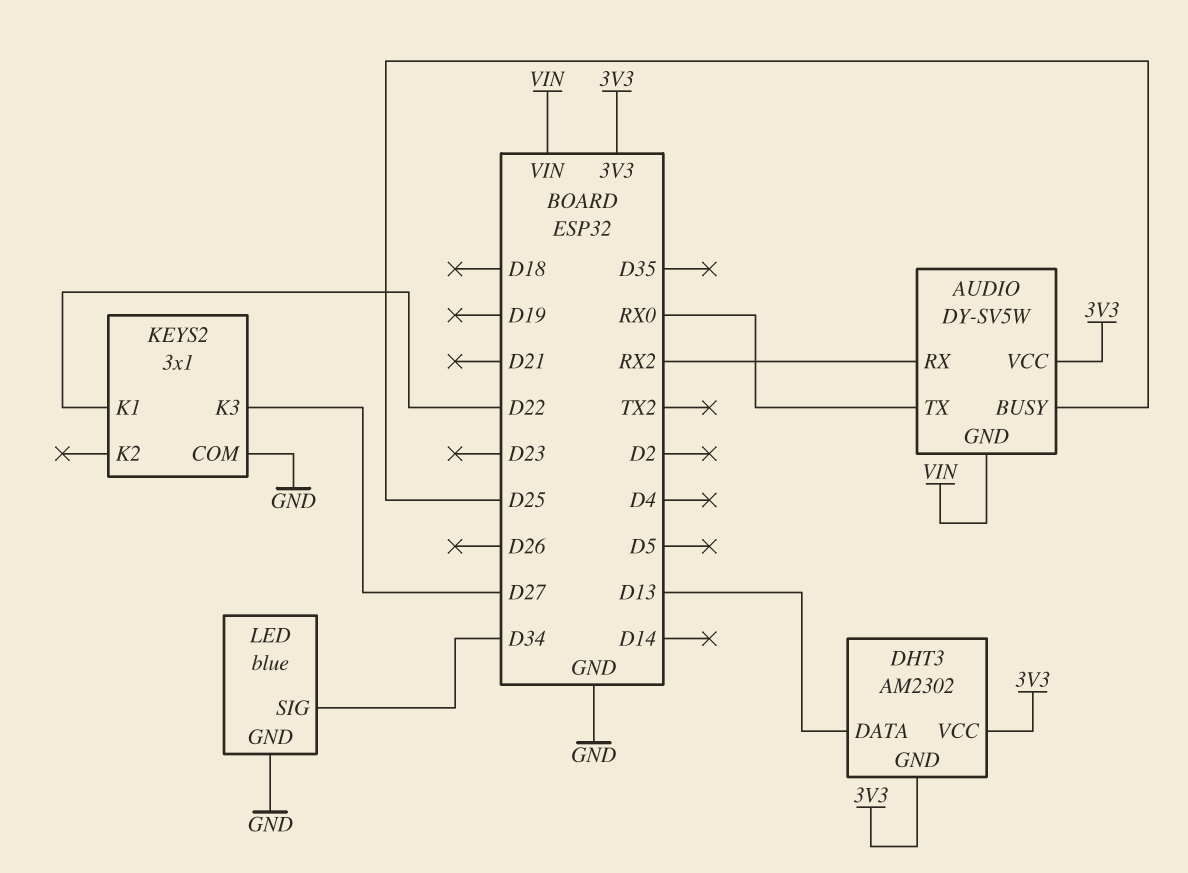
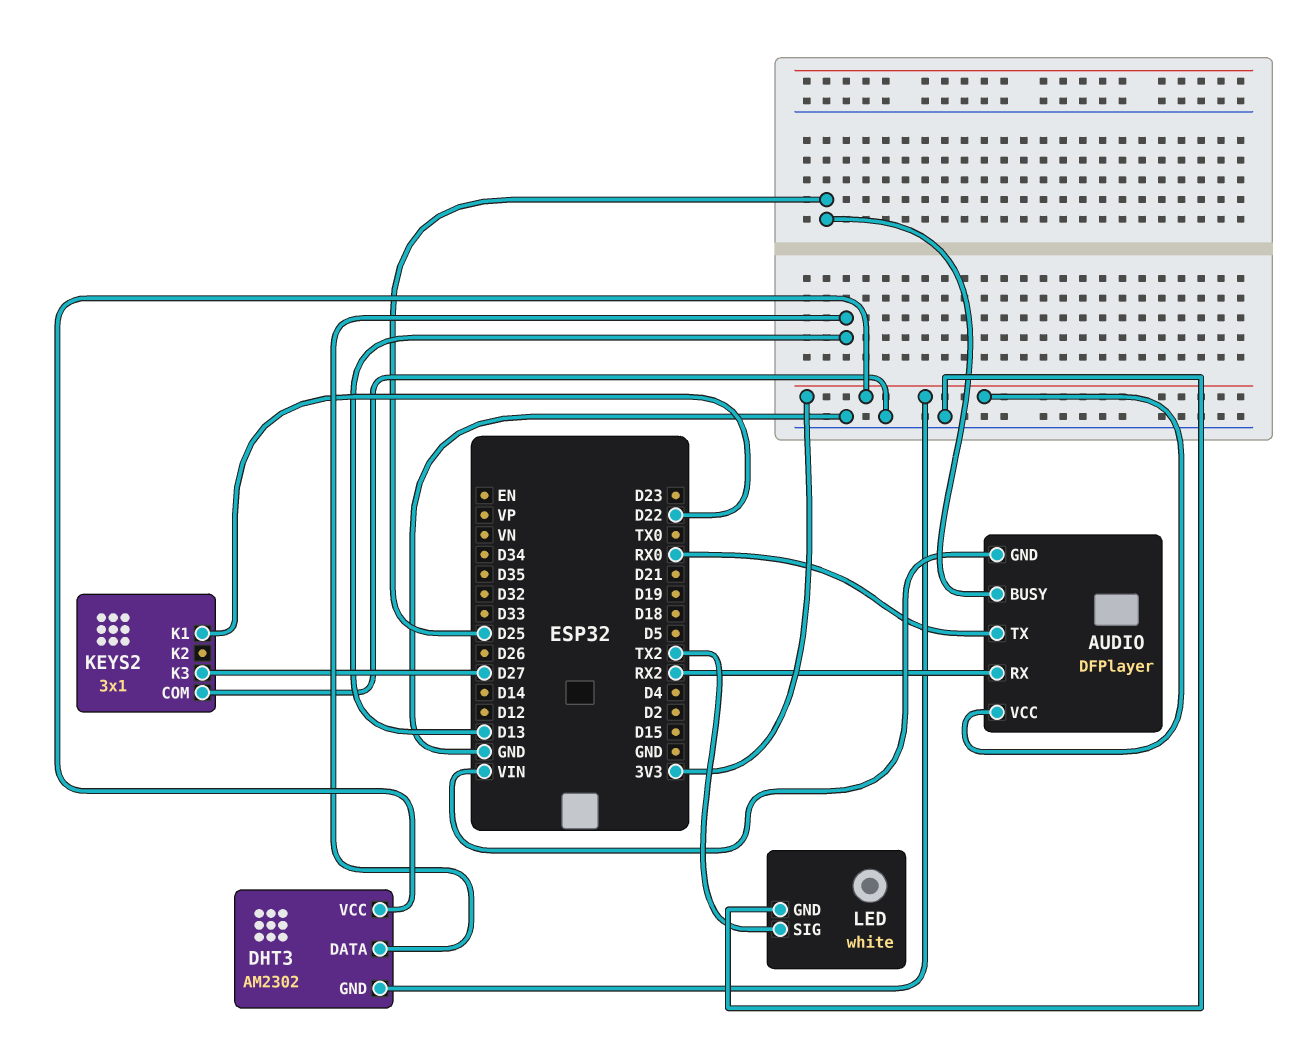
AUDIO: DY-SV5W -> DFPlayer
LED: blue -> white
LED pin SIG: D34 -> TX2

